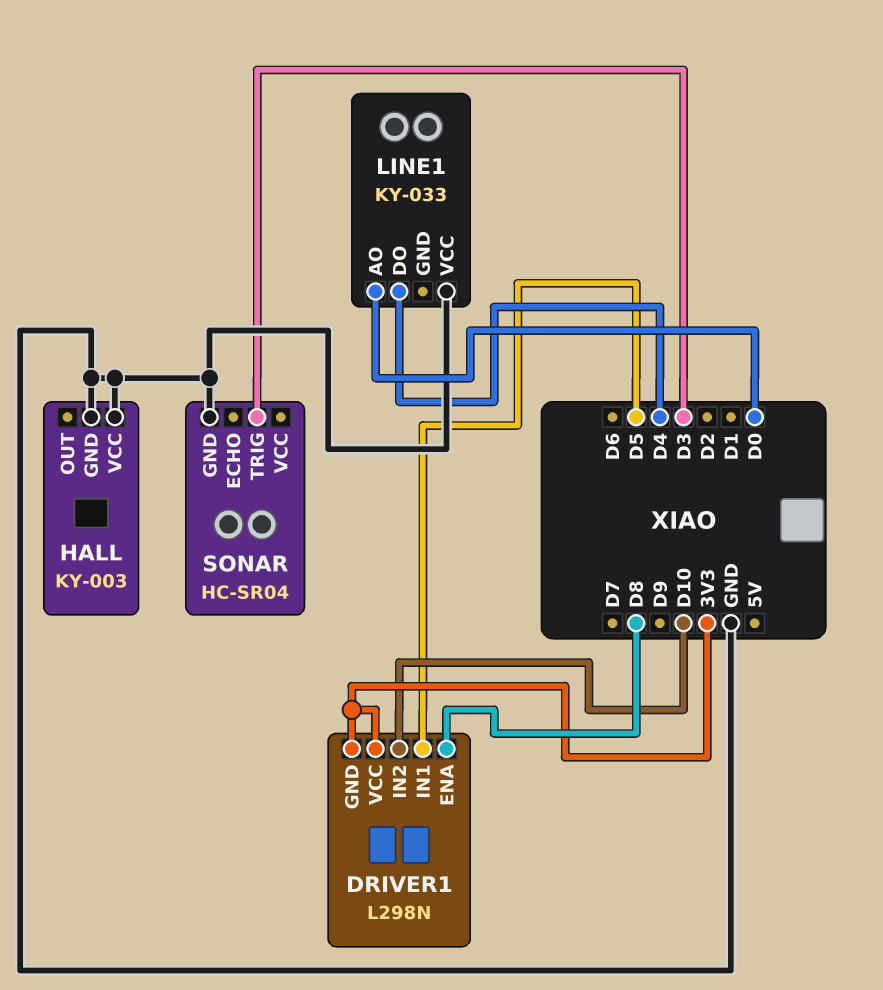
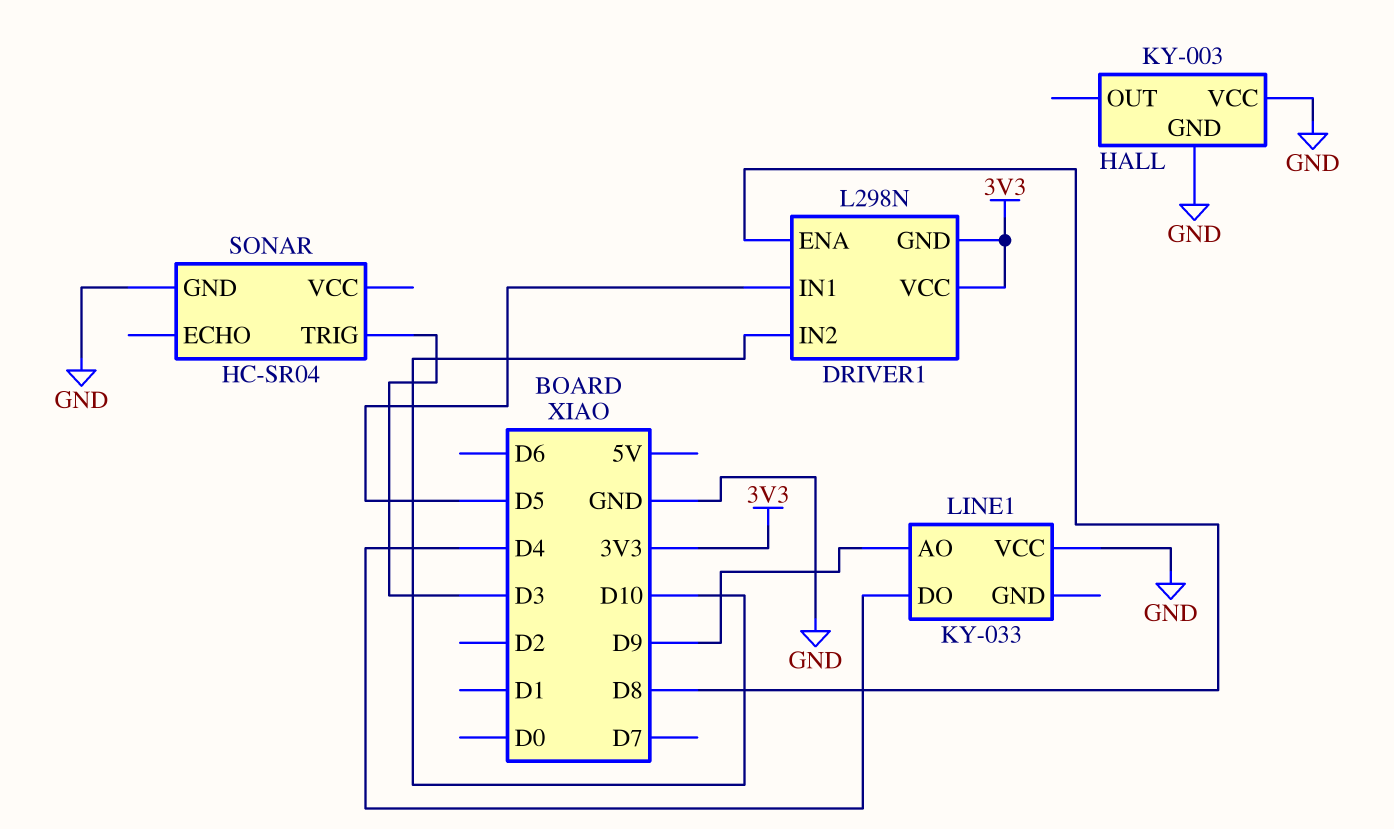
LINE1 pin AO: D0 -> D9

